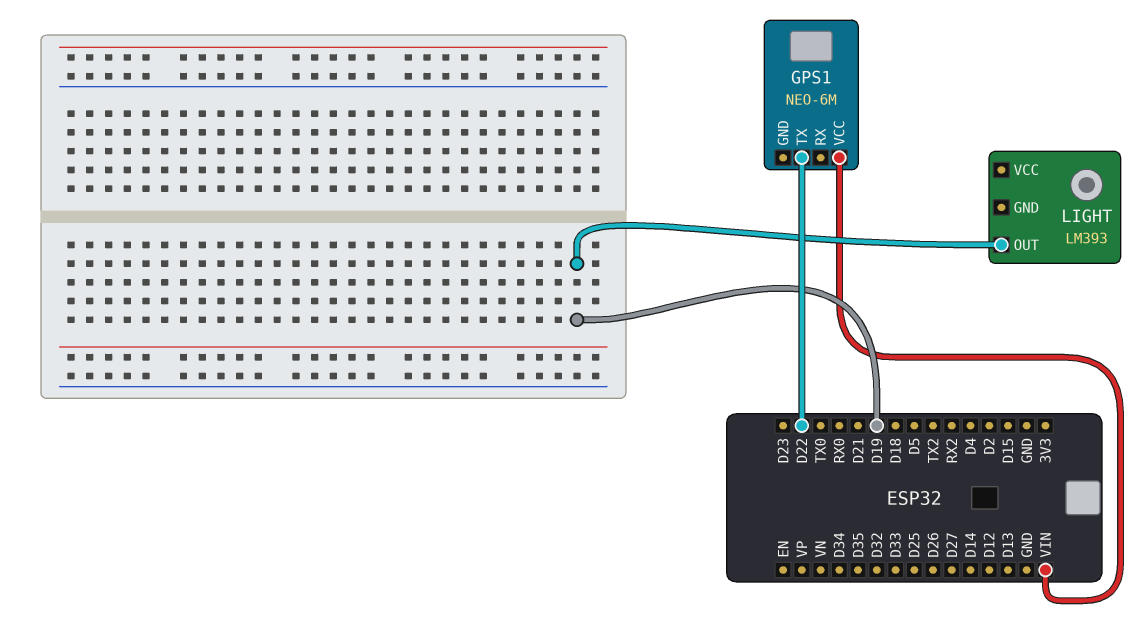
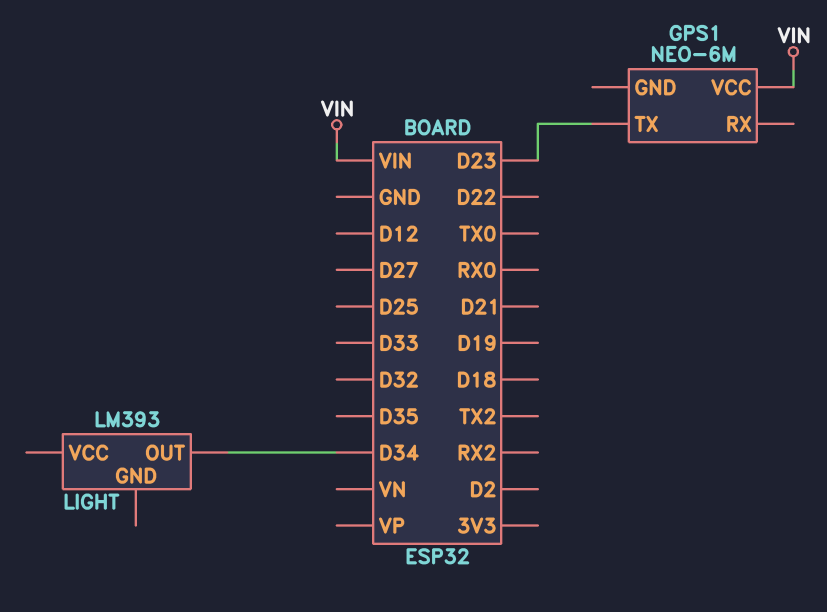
GPS1 pin TX: D22 -> D23
LIGHT pin OUT: D19 -> D34

